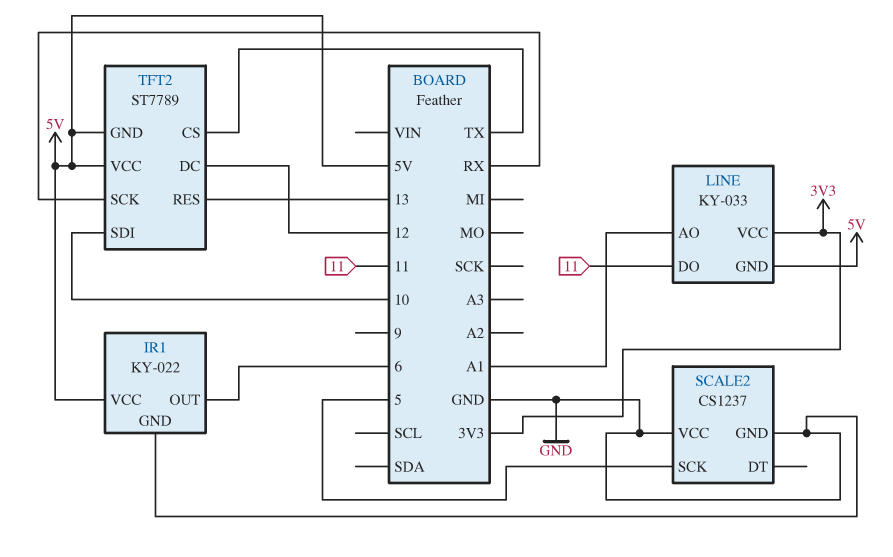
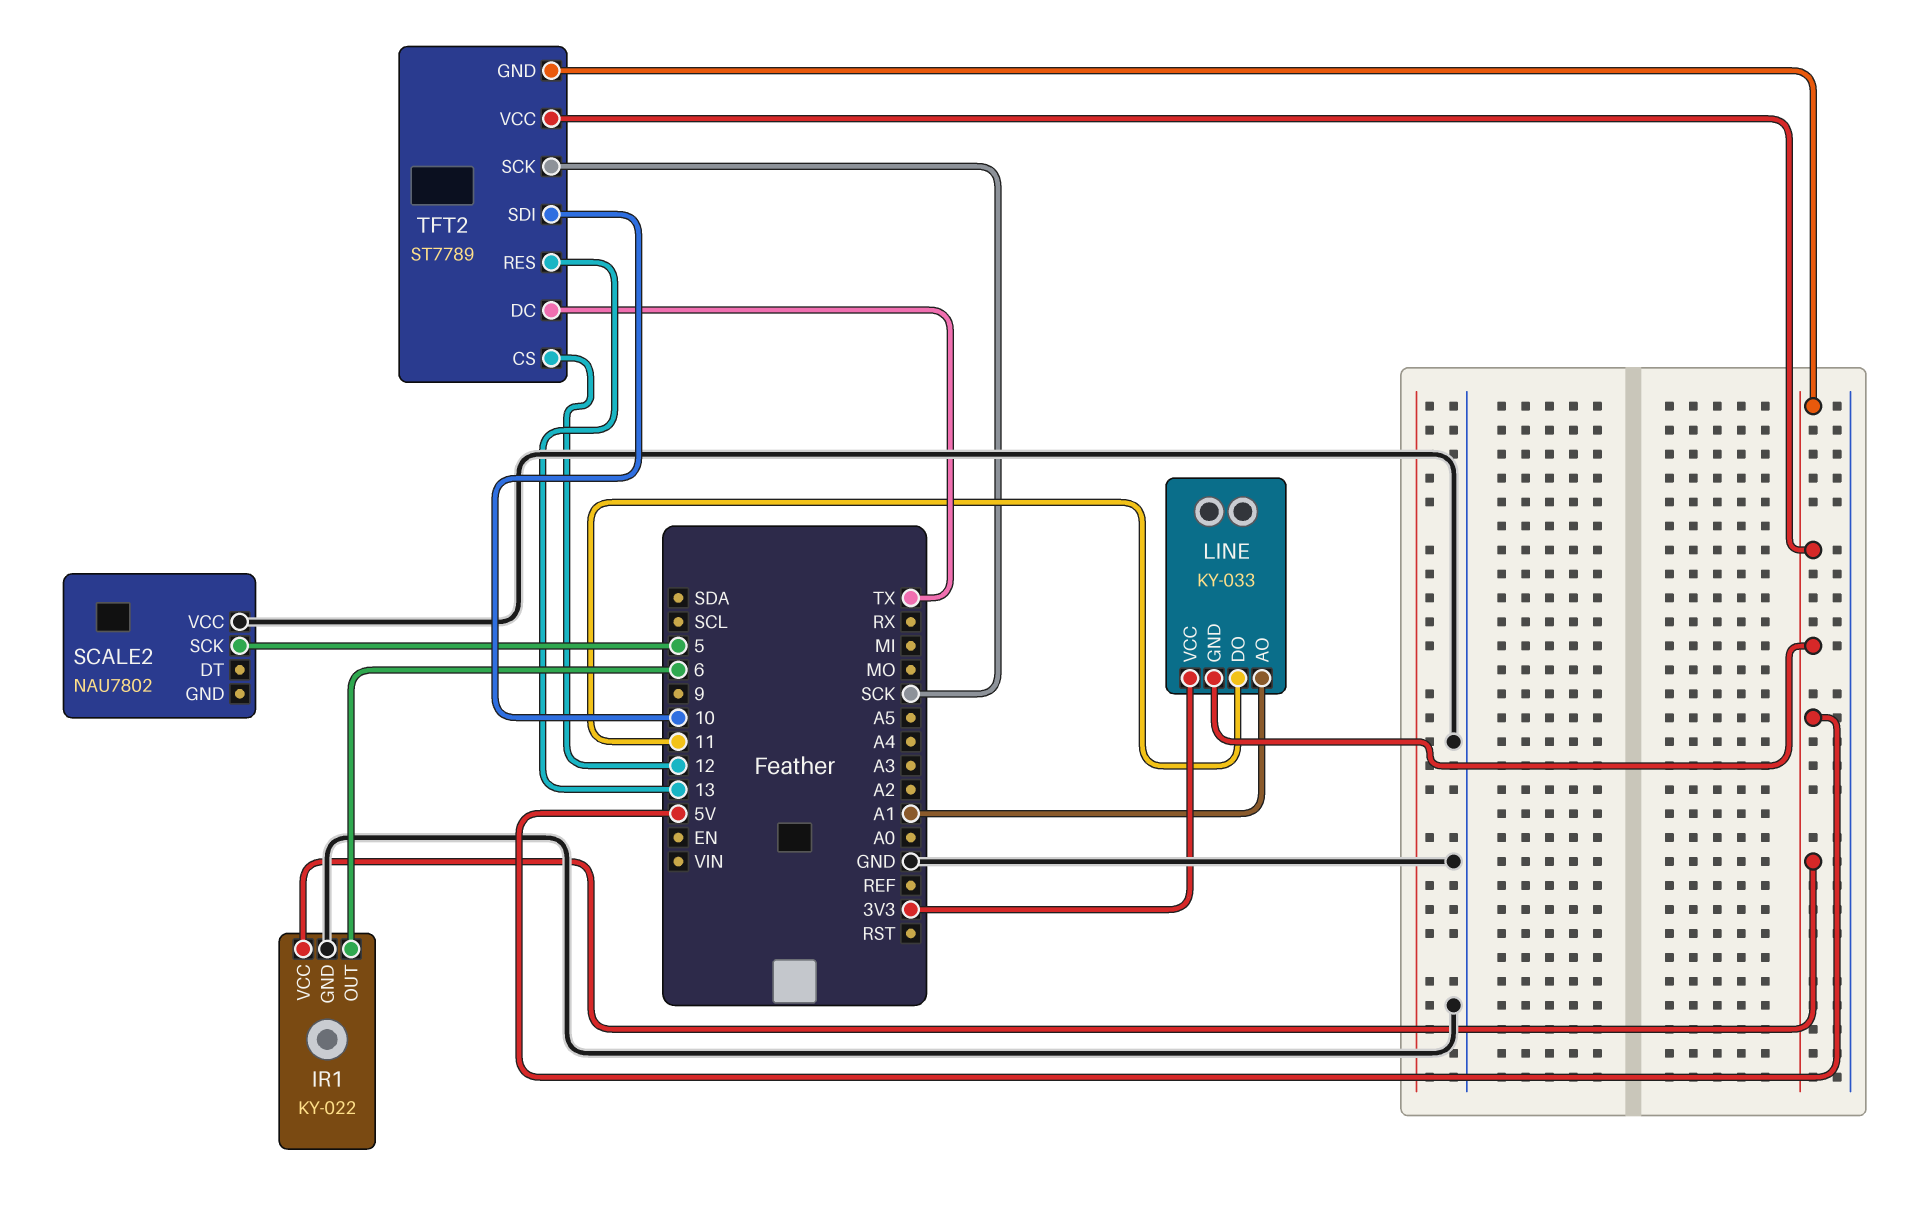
SCALE2: CS1237 -> NAU7802
SCALE2 pin GND: GND -> none
TFT2 pin CS: TX -> 12
TFT2 pin DC: 12 -> TX
TFT2 pin SCK: RX -> SCK

